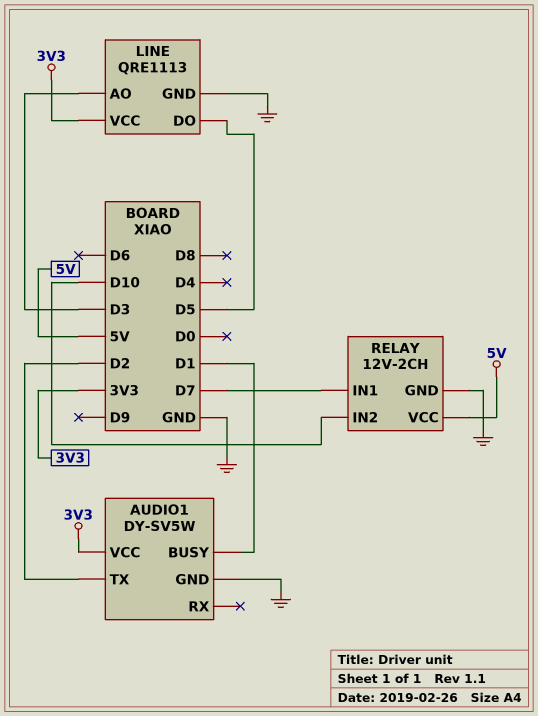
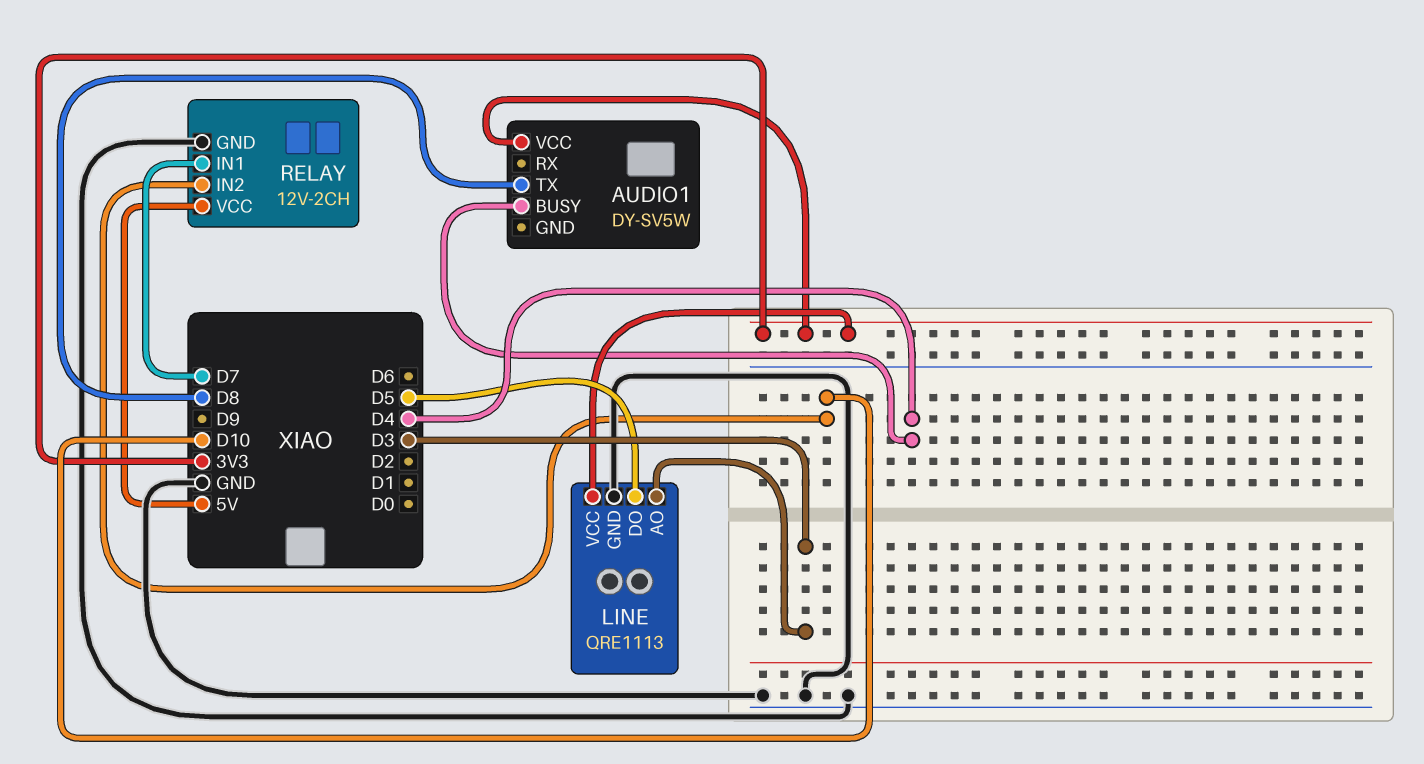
AUDIO1 pin BUSY: D1 -> D4
AUDIO1 pin GND: GND -> none
AUDIO1 pin TX: D2 -> D8

